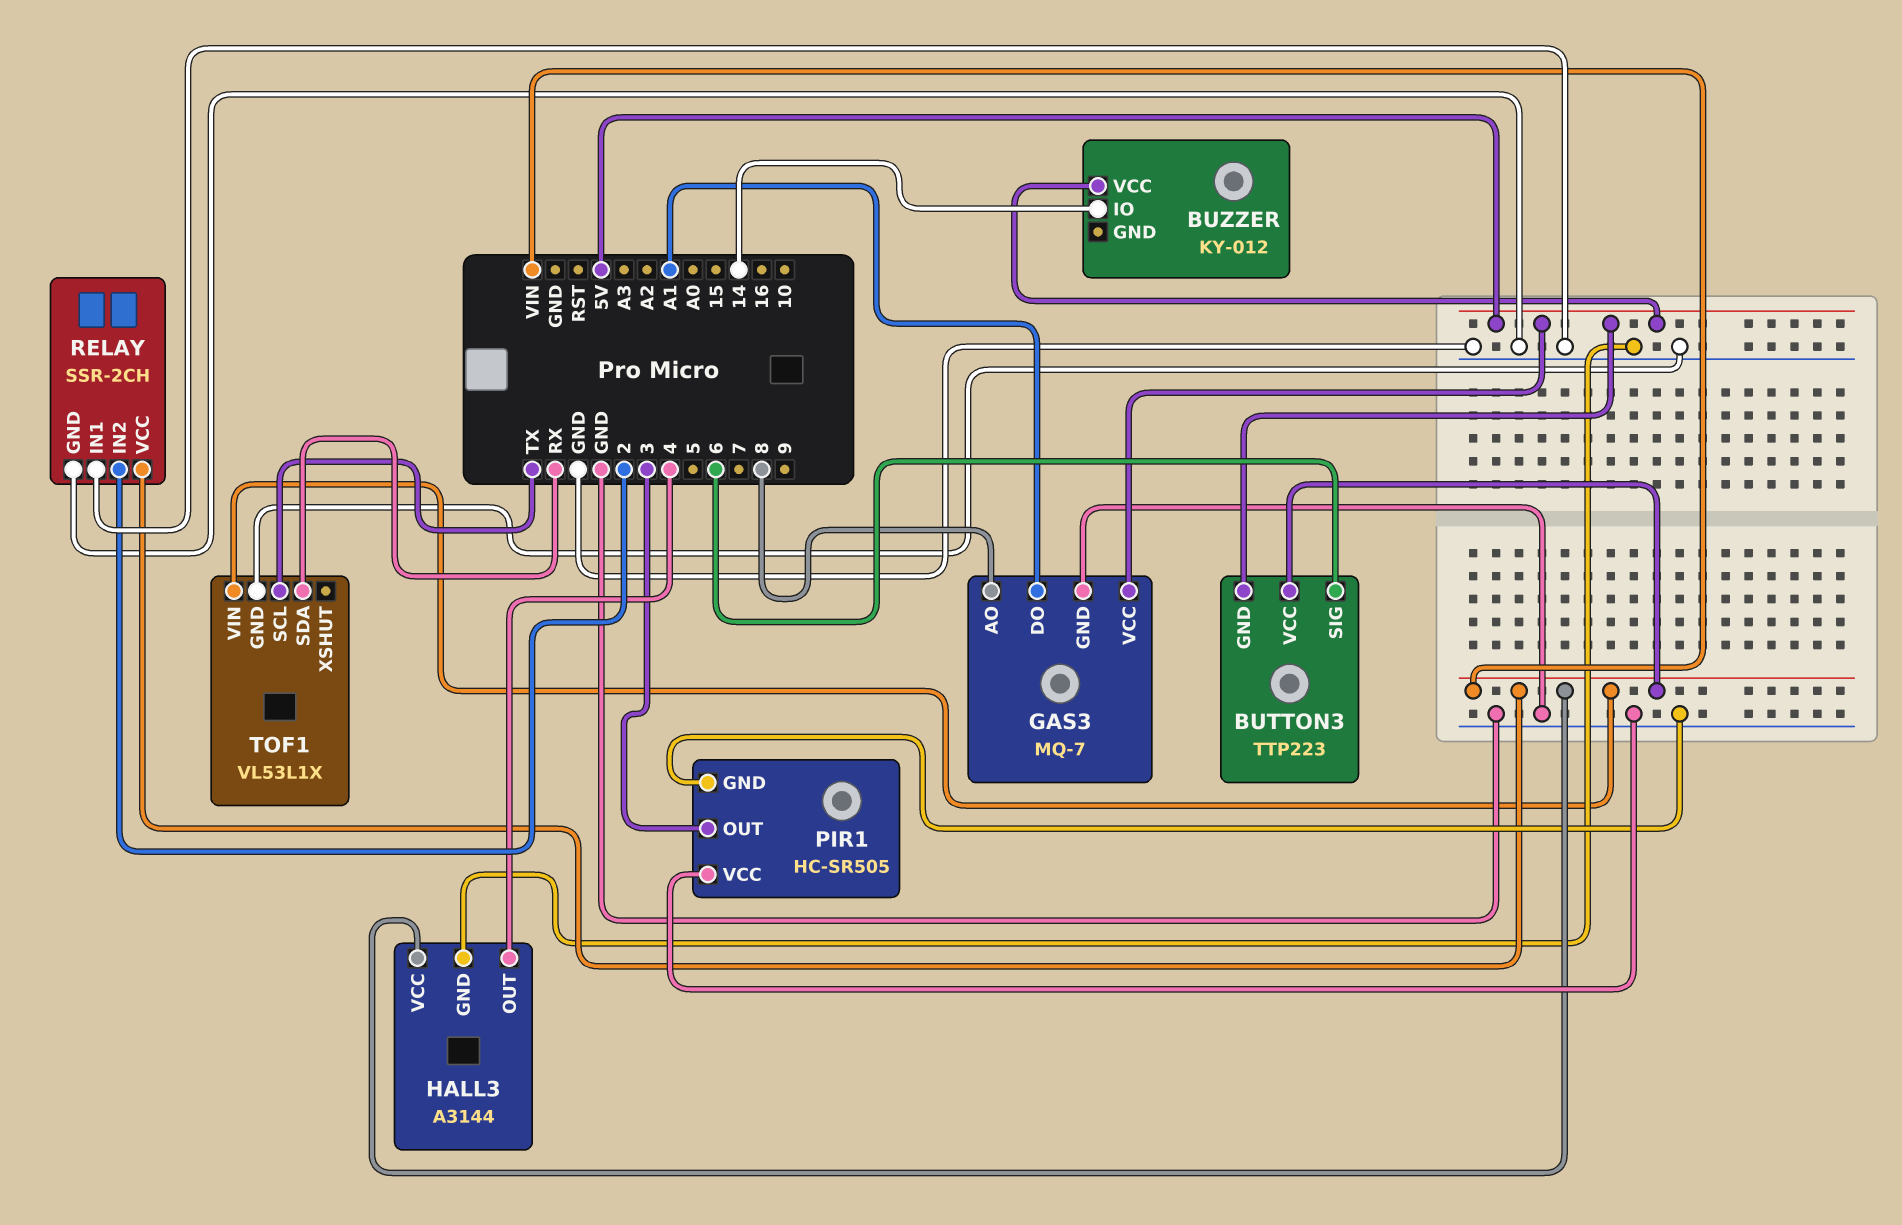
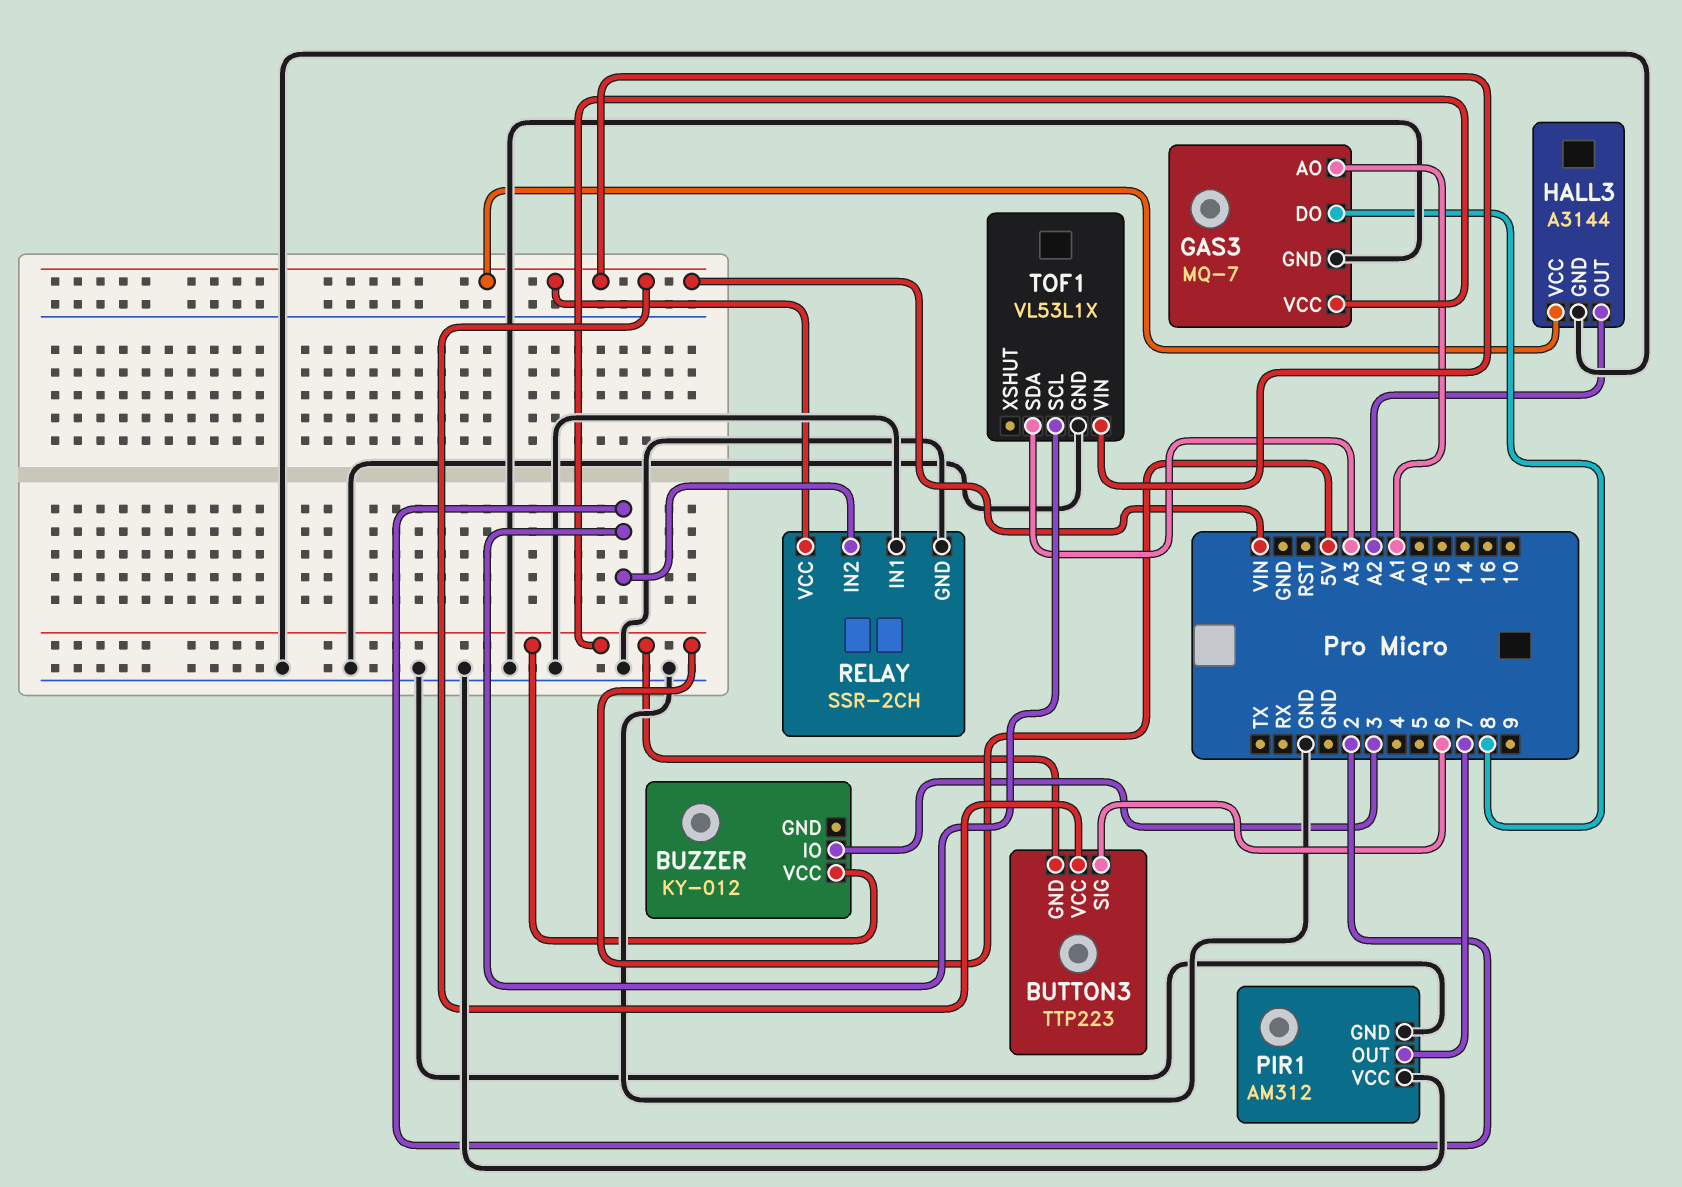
BUZZER pin IO: 14 -> 3
GAS3 pin AO: 8 -> A1
GAS3 pin DO: A1 -> 8
HALL3 pin OUT: 4 -> A2
PIR1: HC-SR505 -> AM312
PIR1 pin OUT: 3 -> 7
TOF1 pin SCL: TX -> 2
TOF1 pin SDA: RX -> A3

